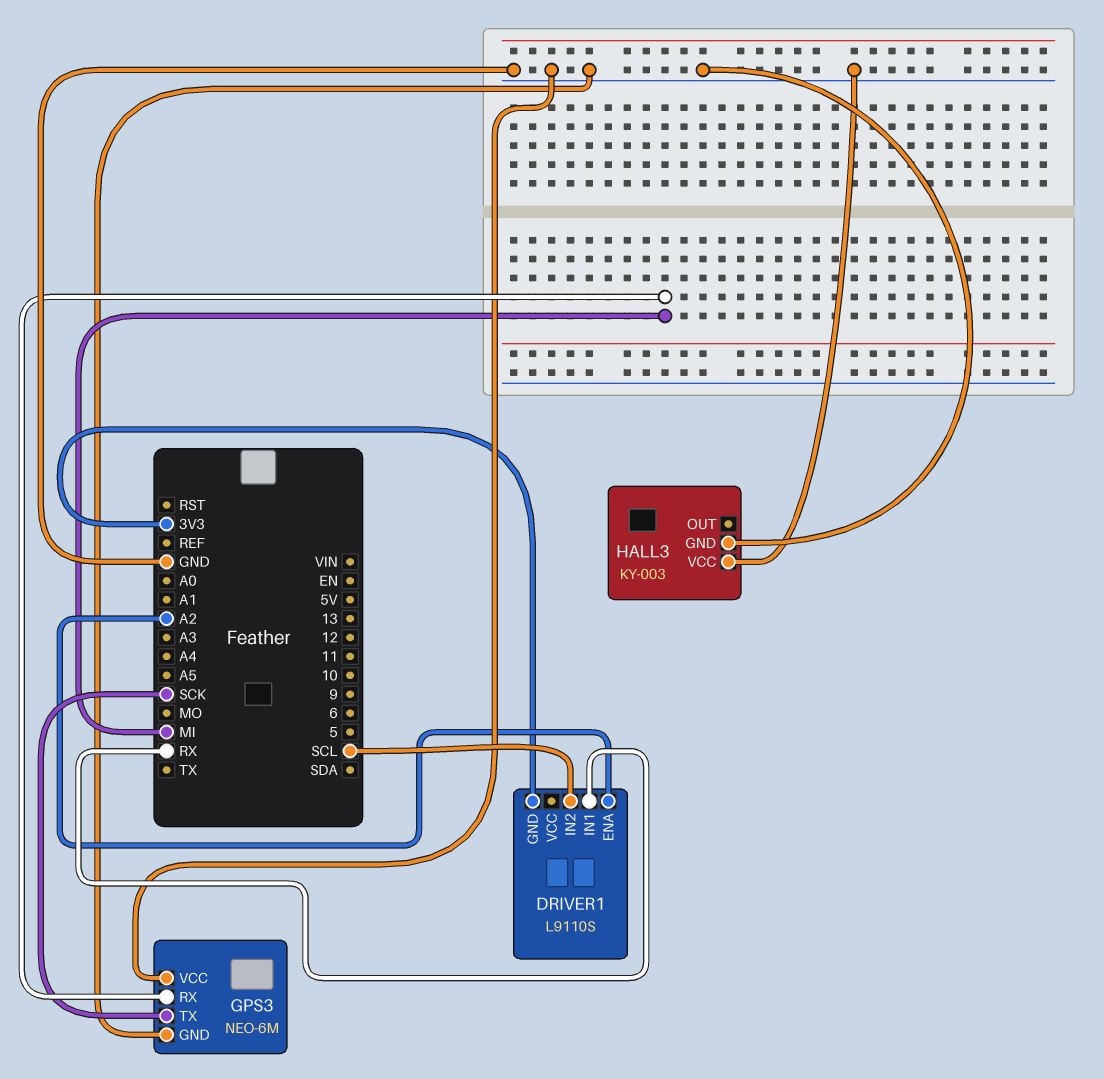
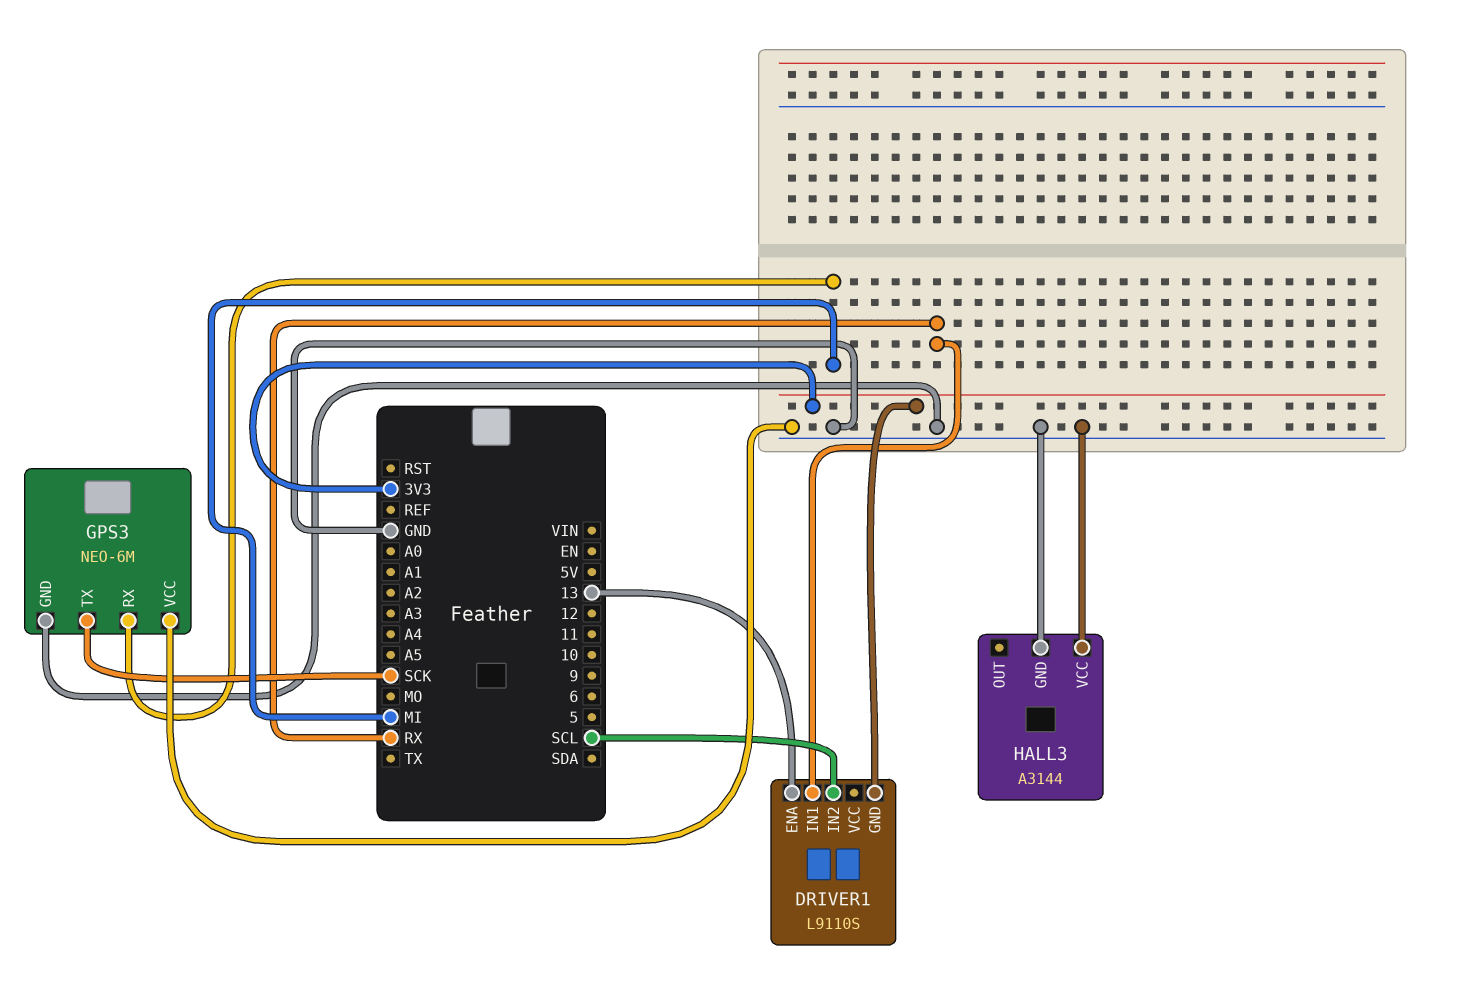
DRIVER1 pin ENA: A2 -> 13
HALL3: KY-003 -> A3144

